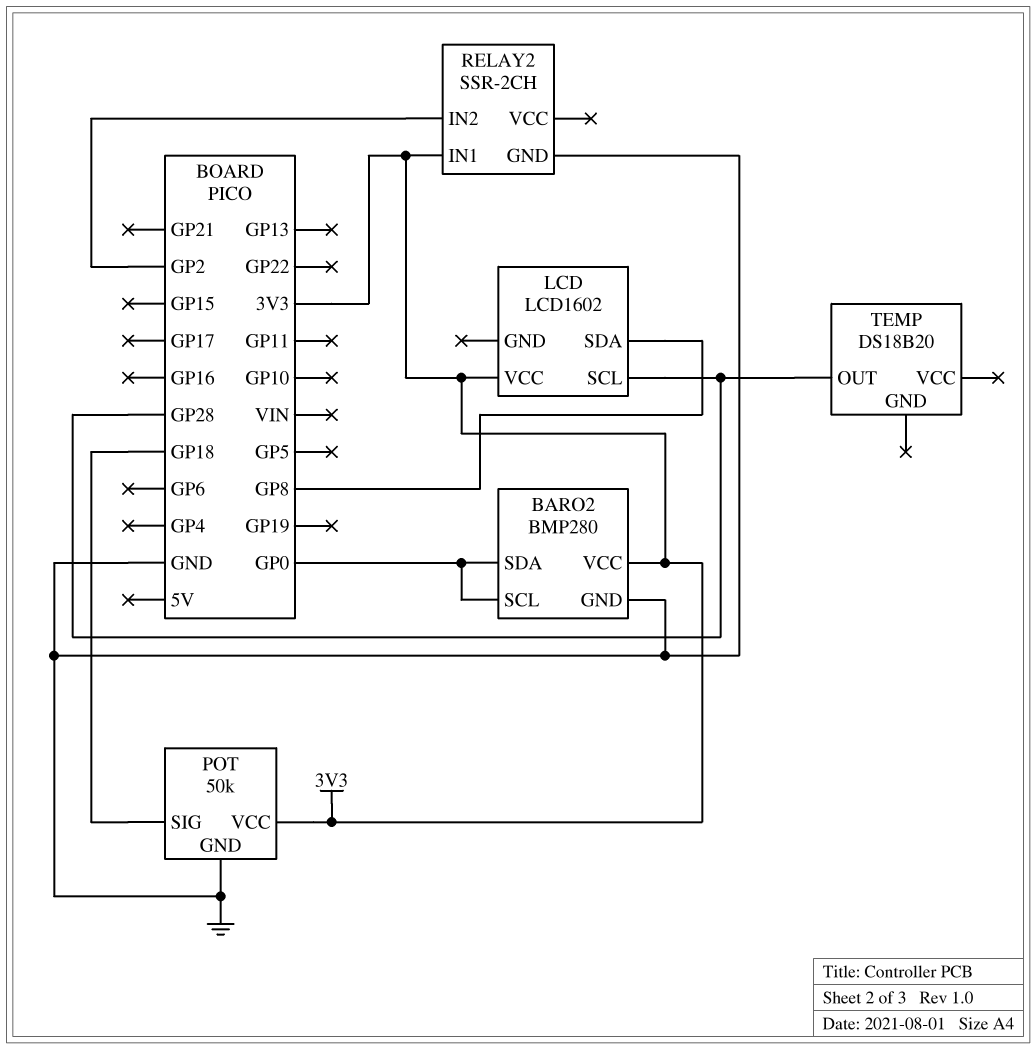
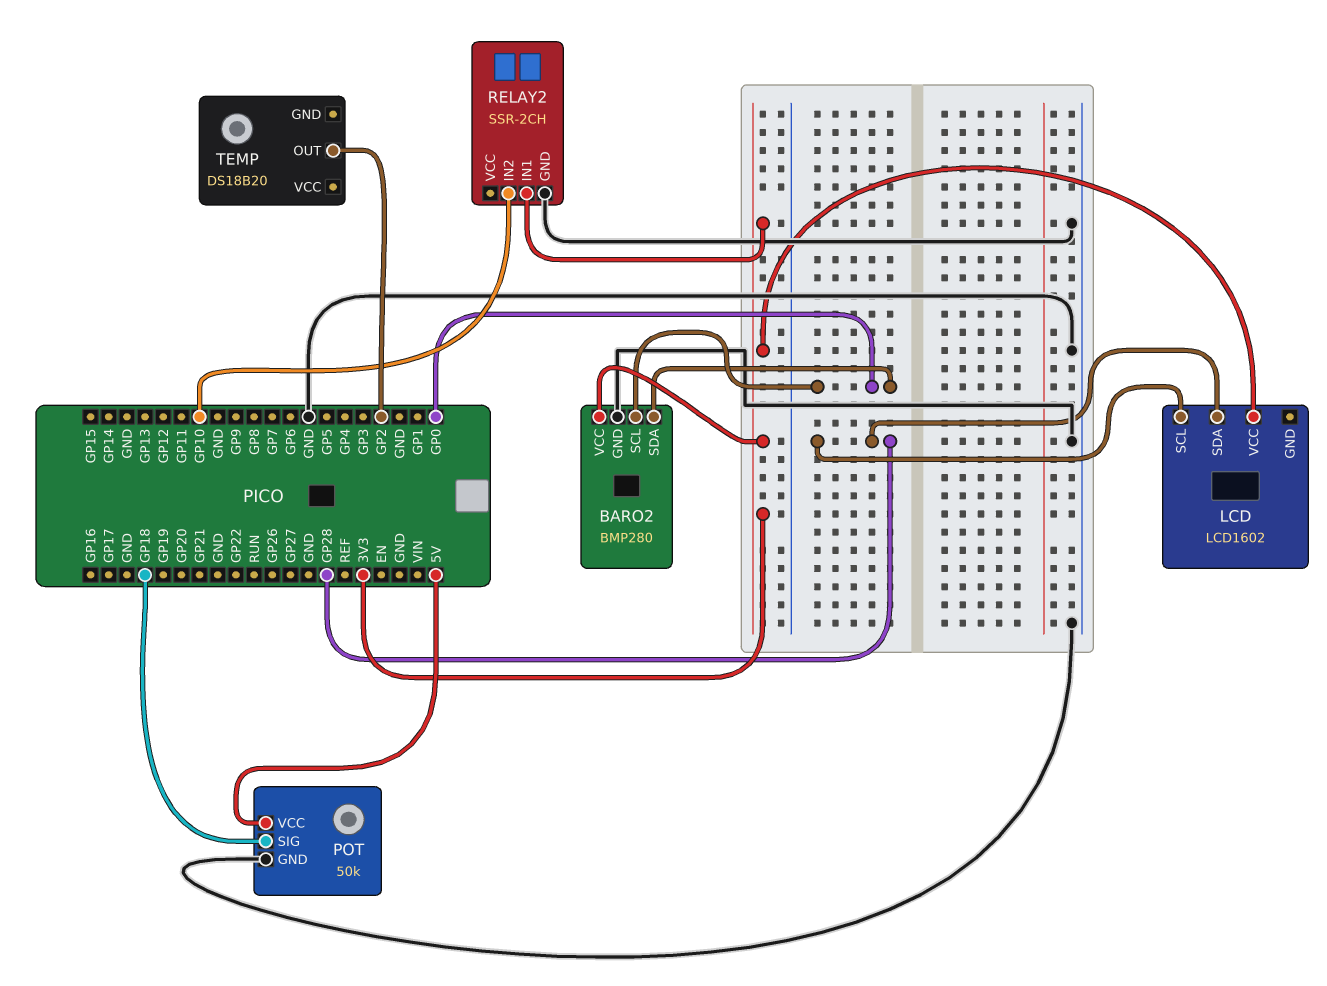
LCD pin SDA: GP8 -> GP28
POT pin VCC: 3V3 -> 5V
RELAY2 pin IN2: GP2 -> GP10
TEMP pin OUT: GP28 -> GP2

